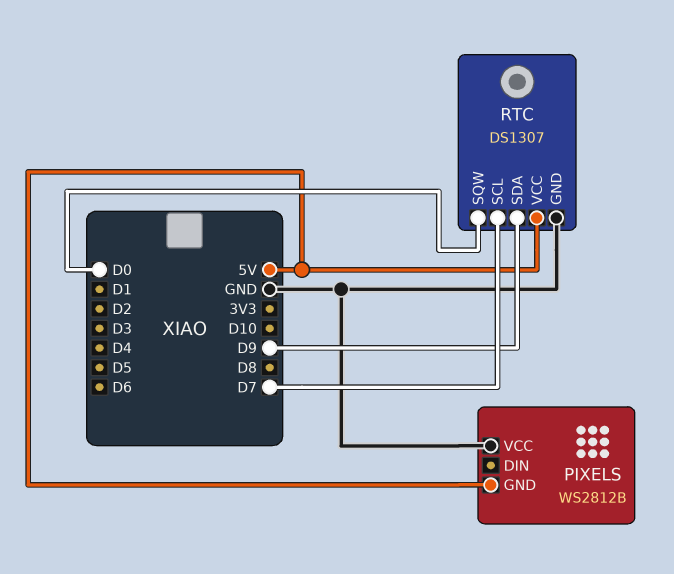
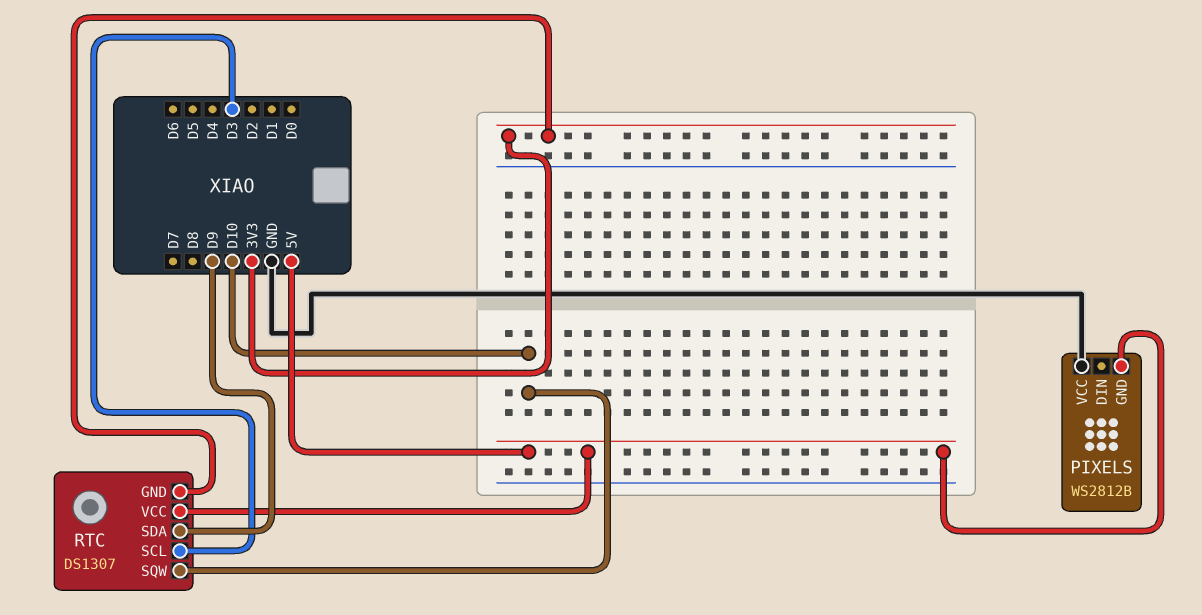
RTC pin GND: GND -> 3V3
RTC pin SCL: D7 -> D3
RTC pin SQW: D0 -> D10

